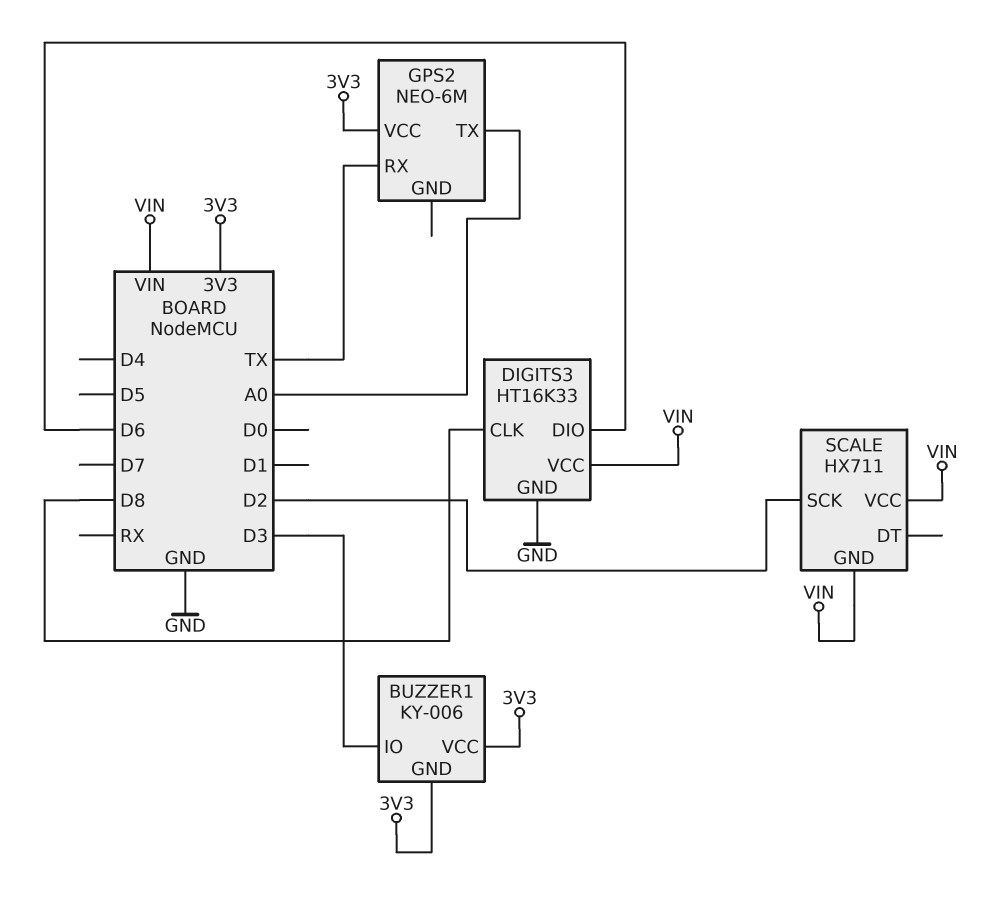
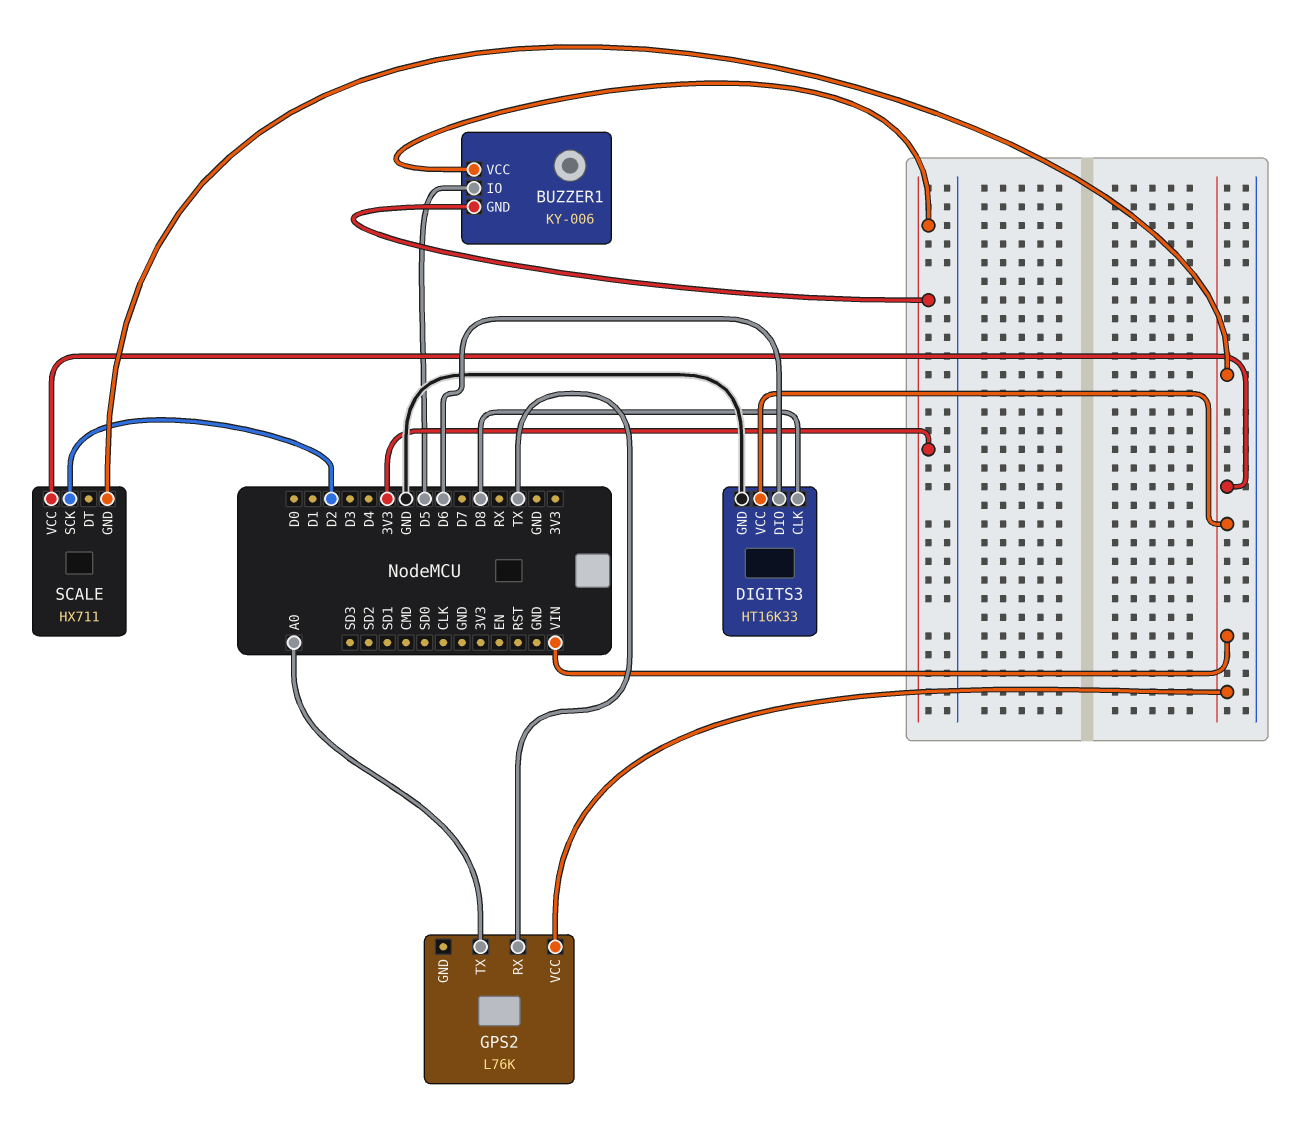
BUZZER1 pin IO: D3 -> D5
GPS2: NEO-6M -> L76K
GPS2 pin VCC: 3V3 -> VIN

